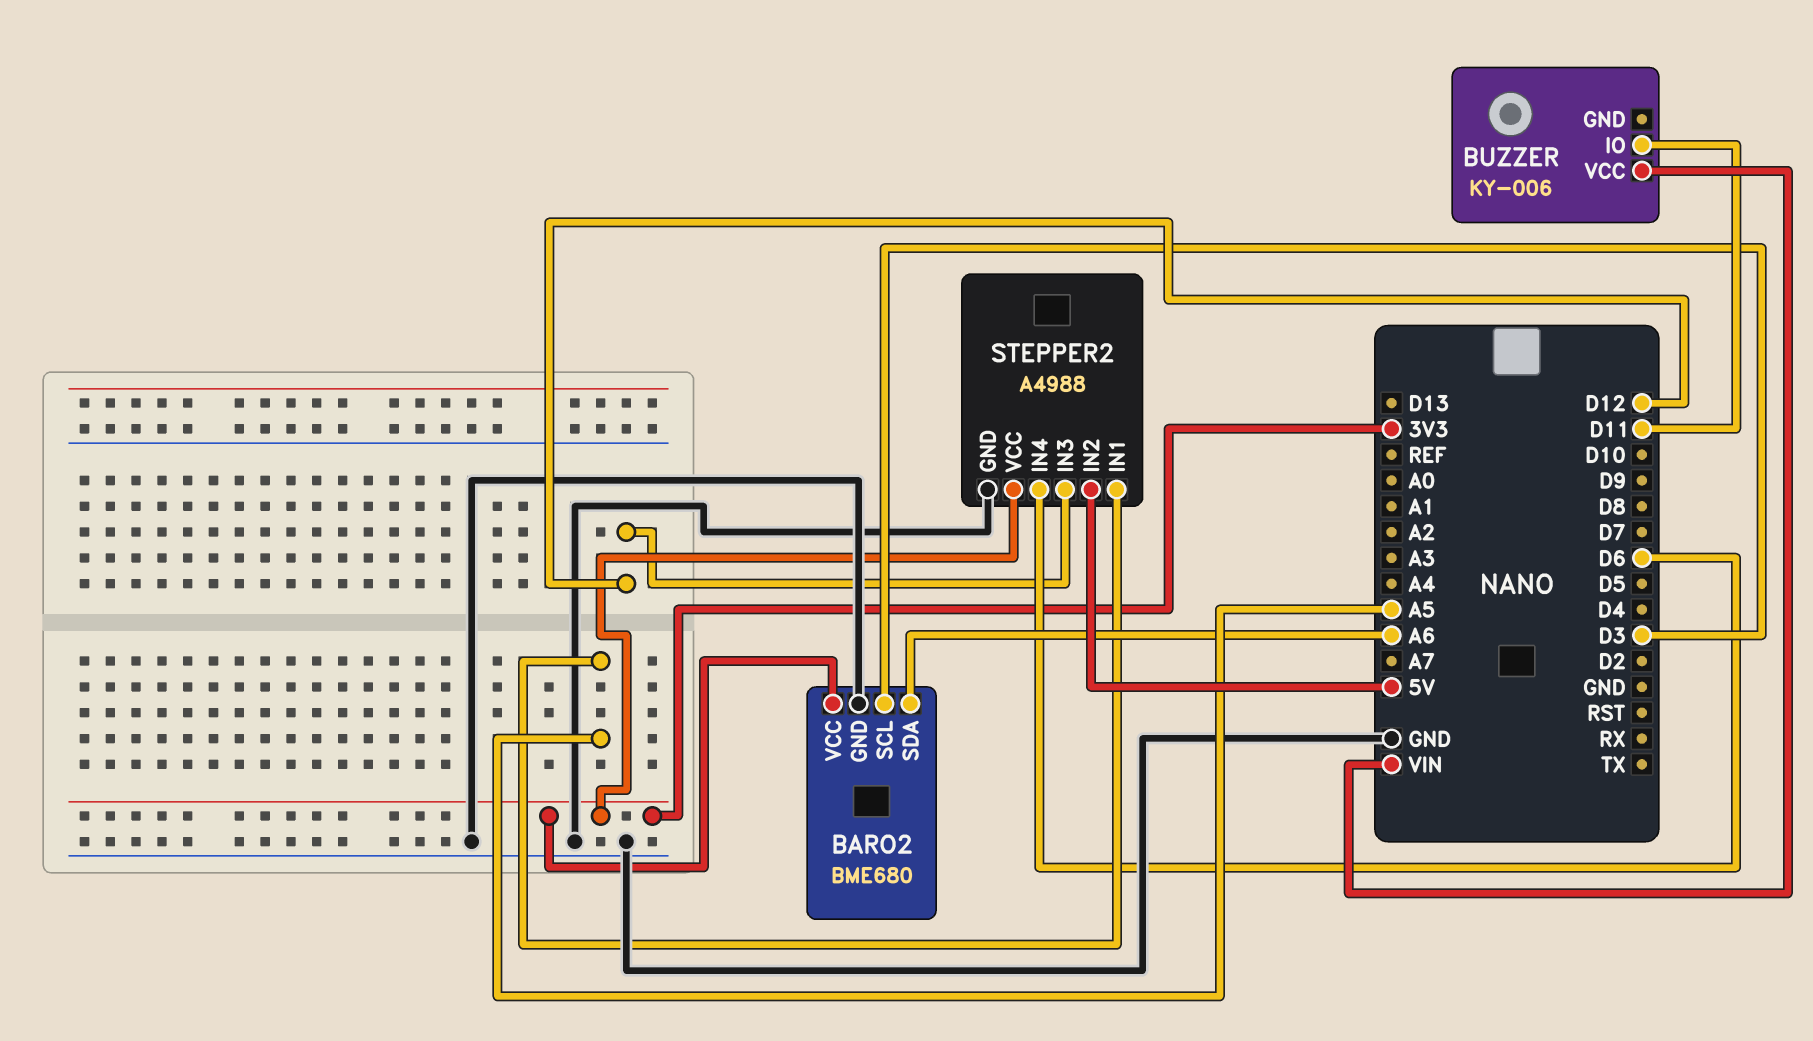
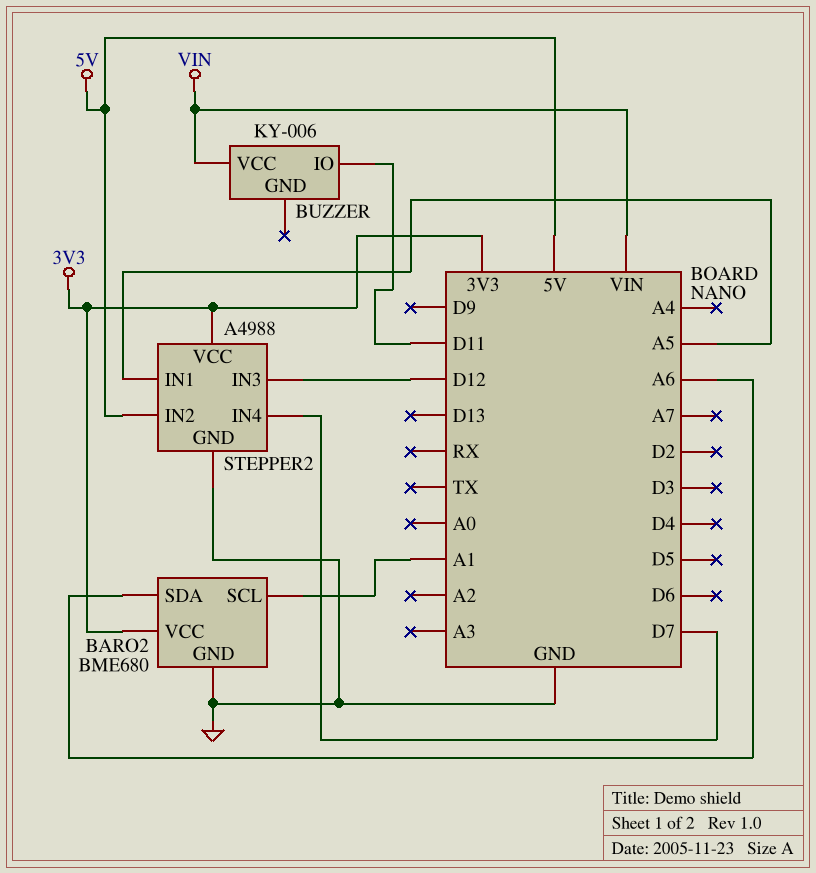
BARO2 pin SCL: D3 -> A1
STEPPER2 pin IN4: D6 -> D7

